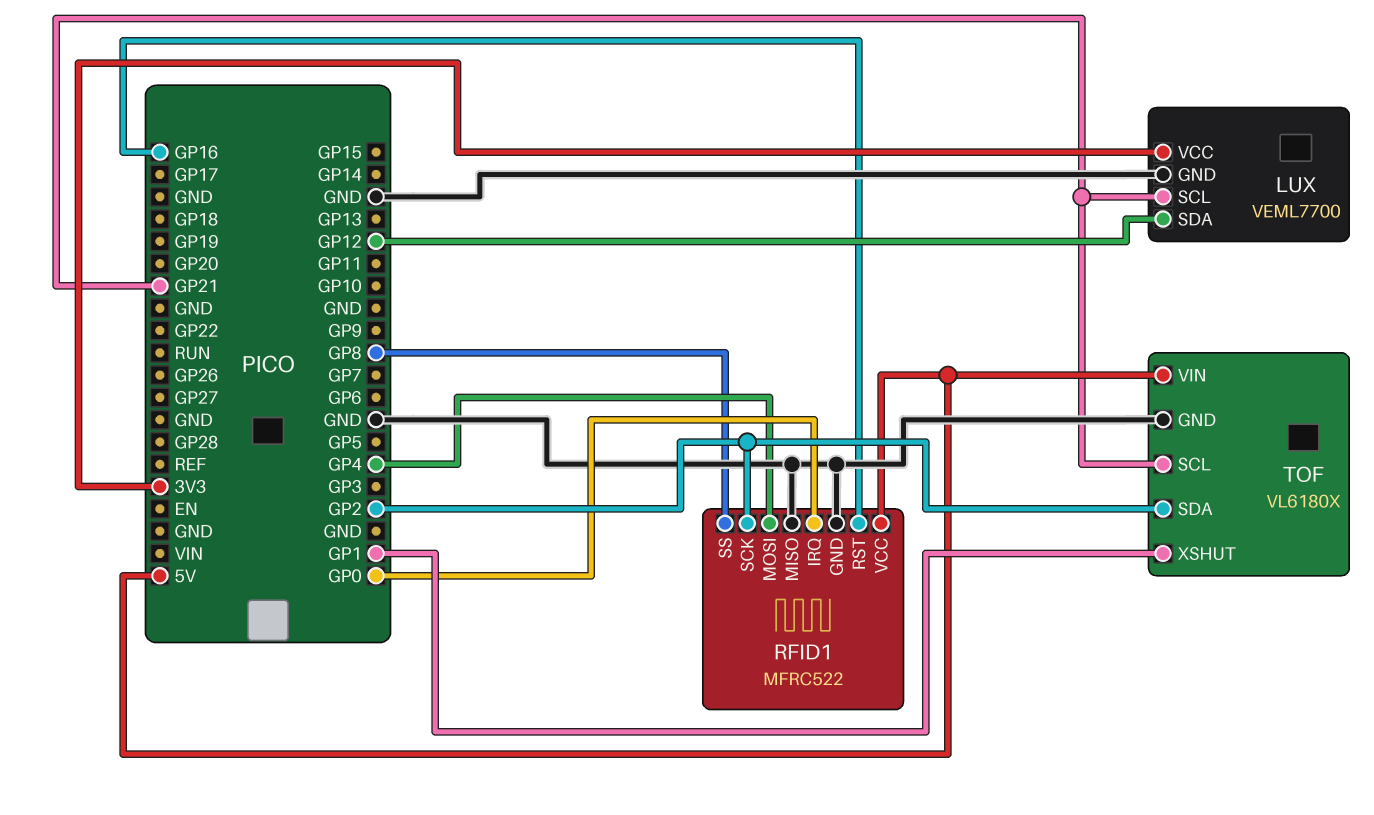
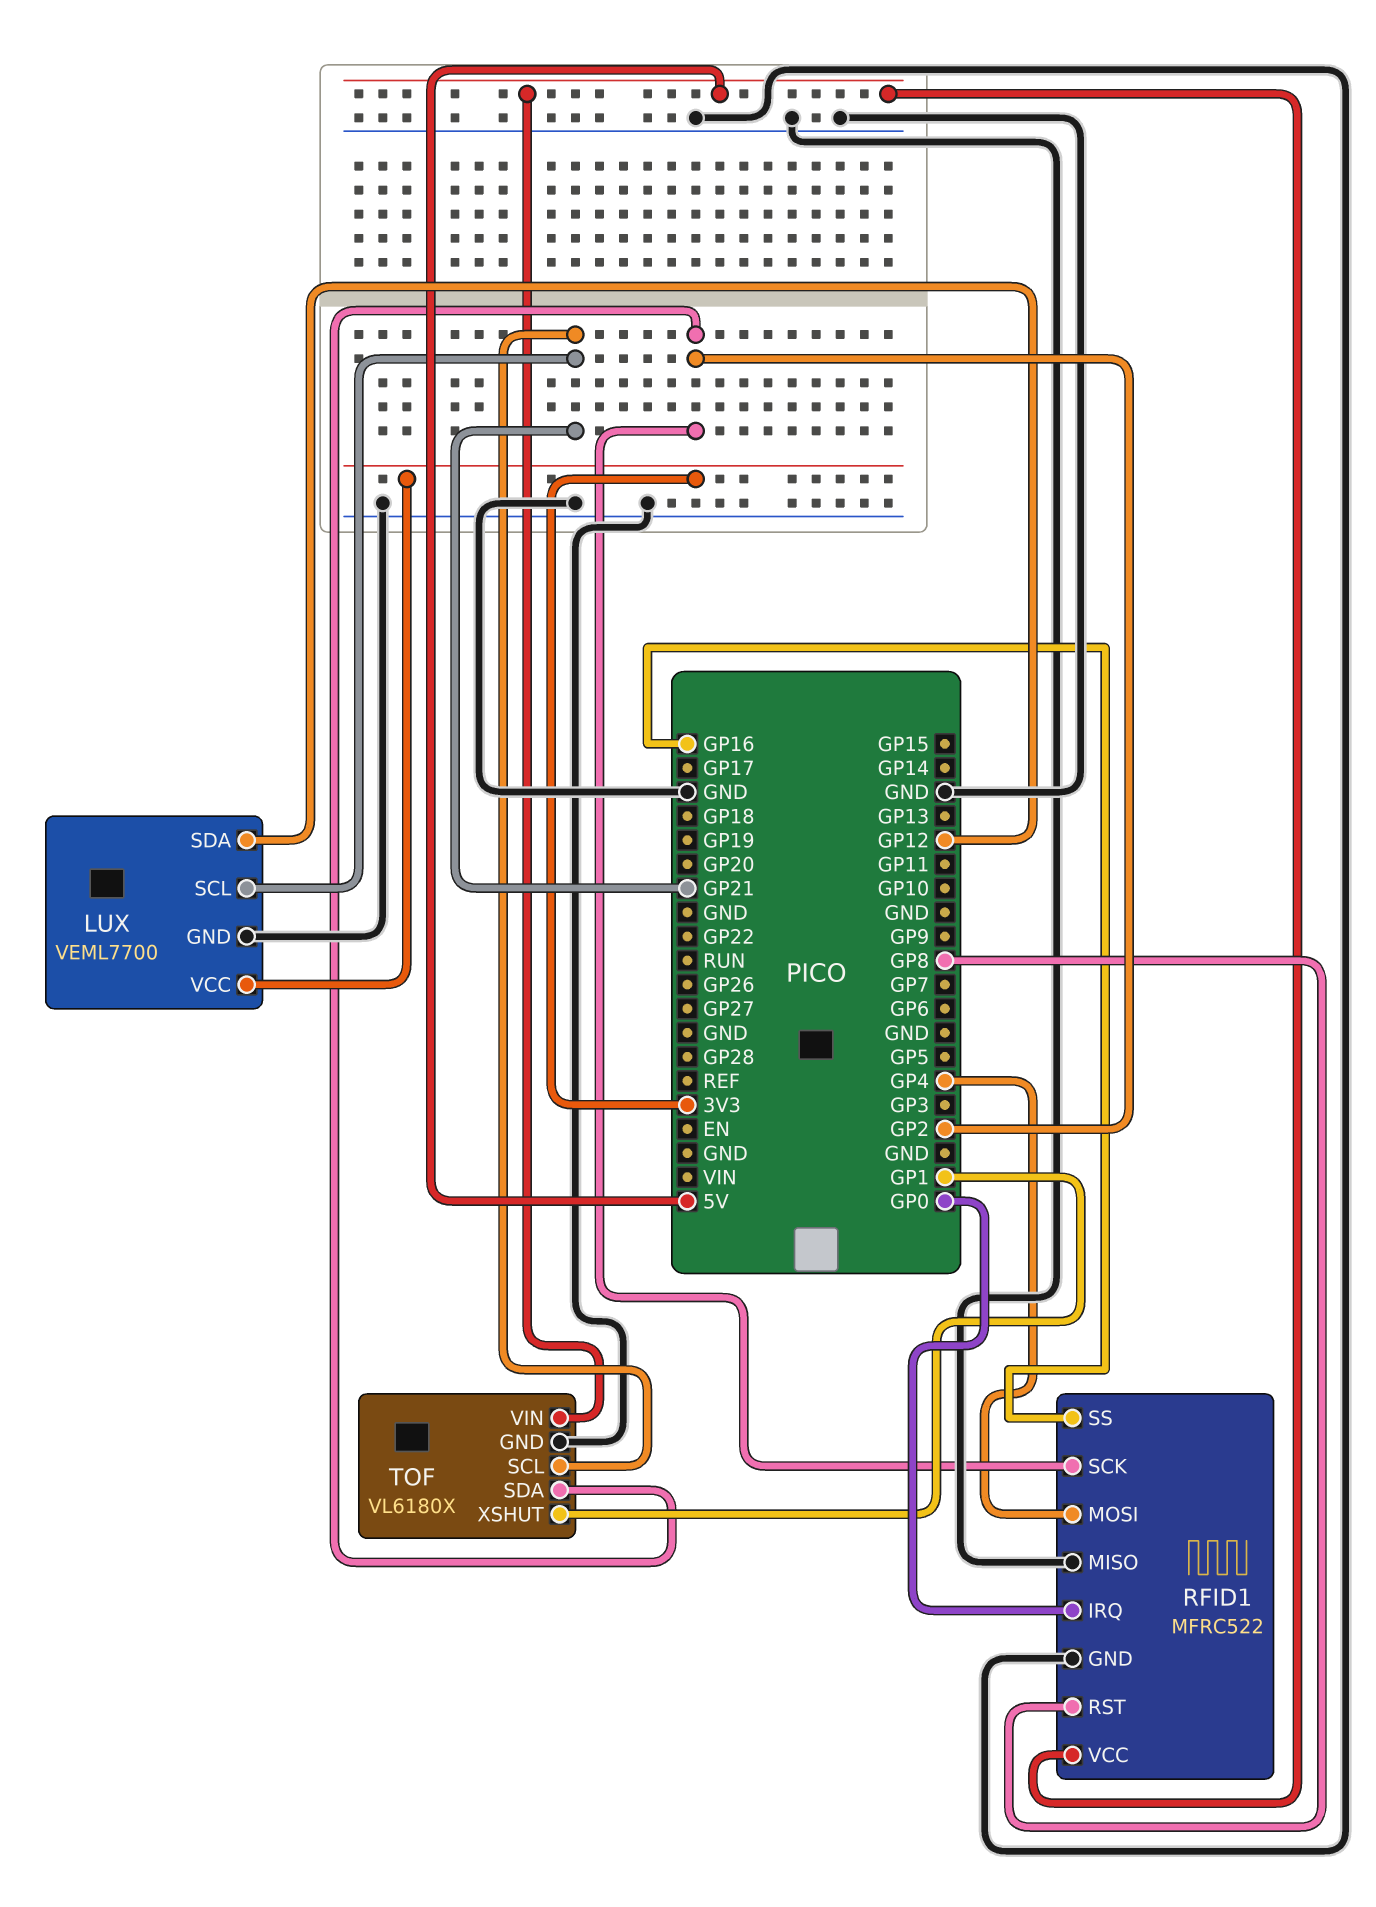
RFID1 pin RST: GP16 -> GP8
RFID1 pin SS: GP8 -> GP16

